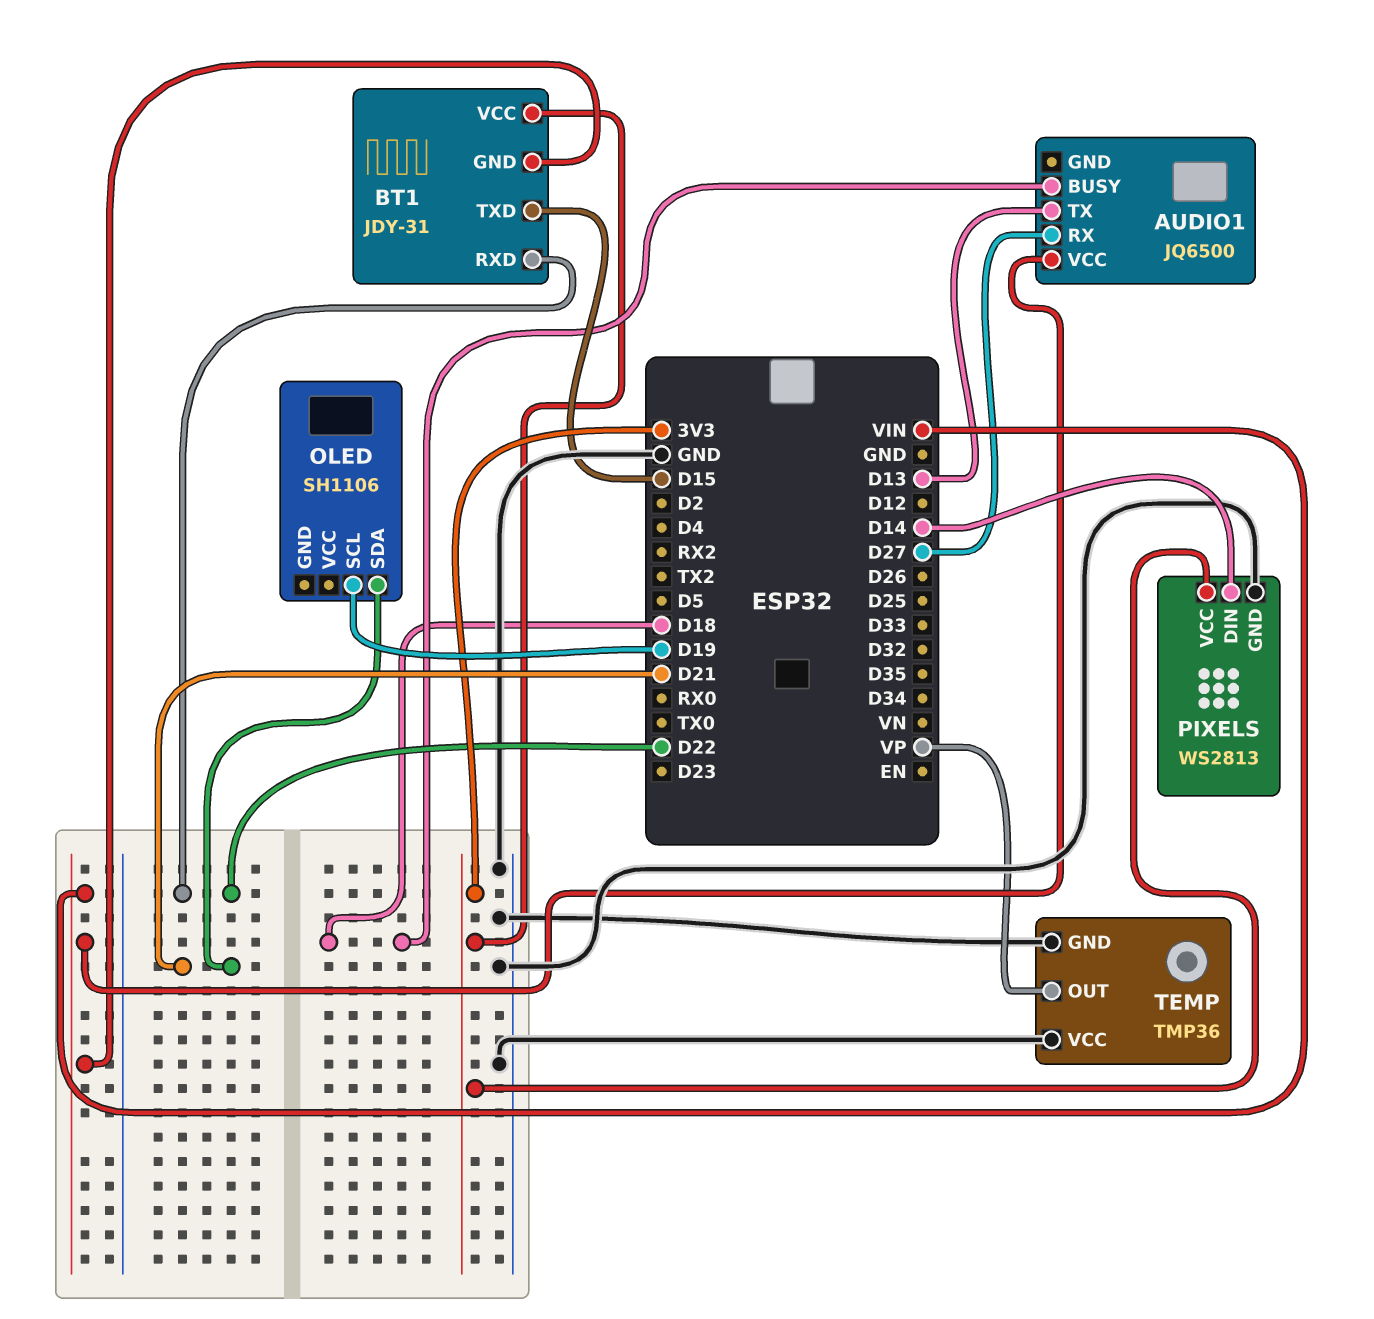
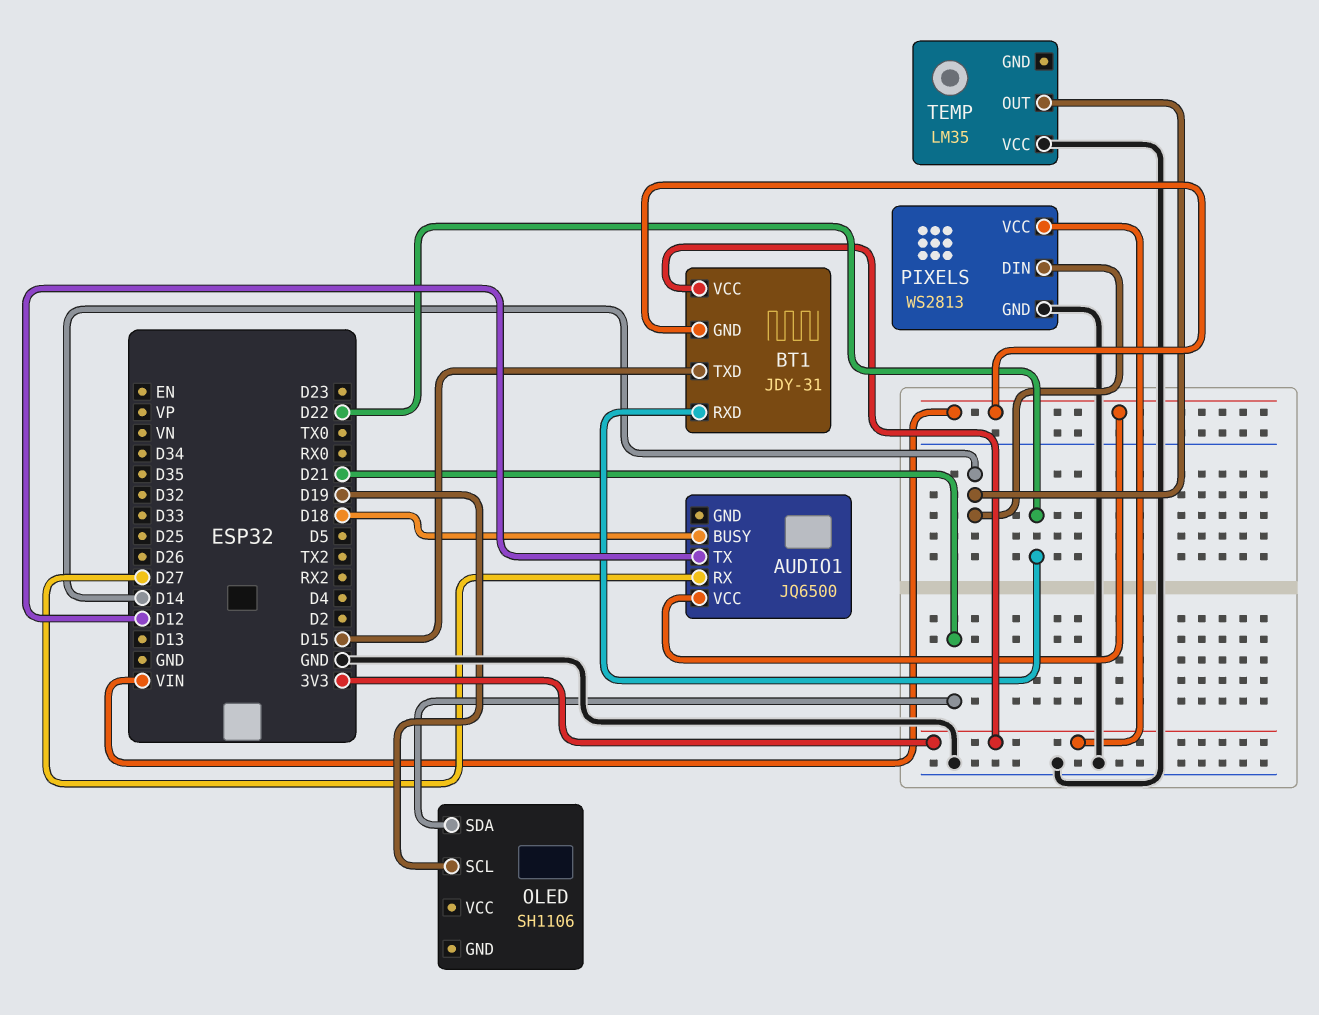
AUDIO1 pin TX: D13 -> D12
TEMP: TMP36 -> LM35
TEMP pin GND: GND -> none
TEMP pin OUT: VP -> D14

